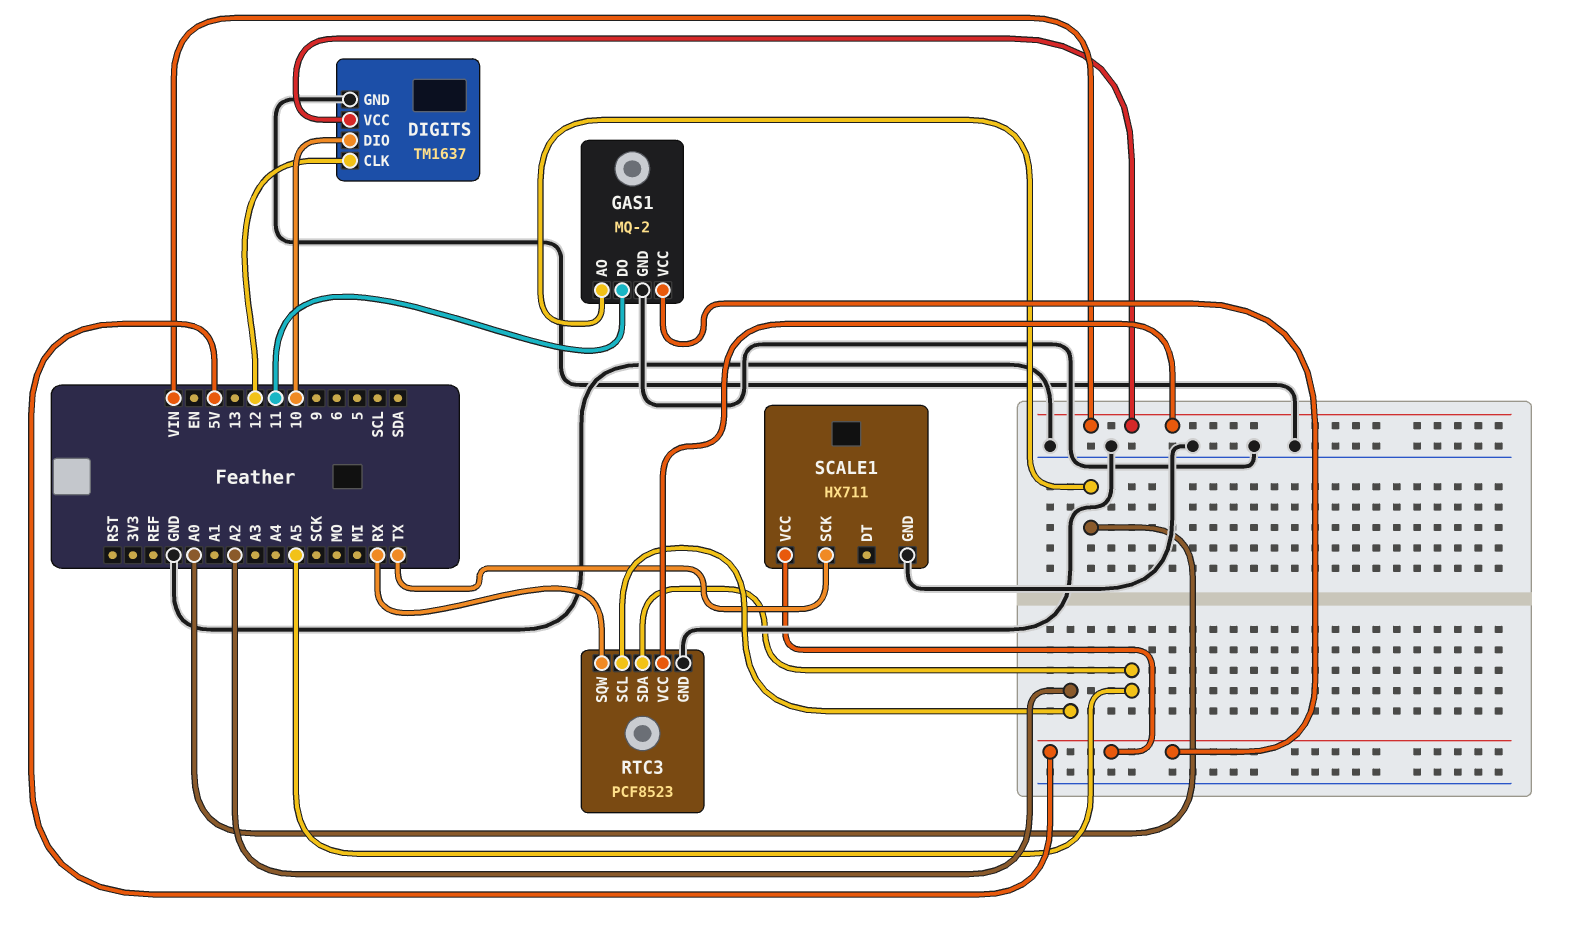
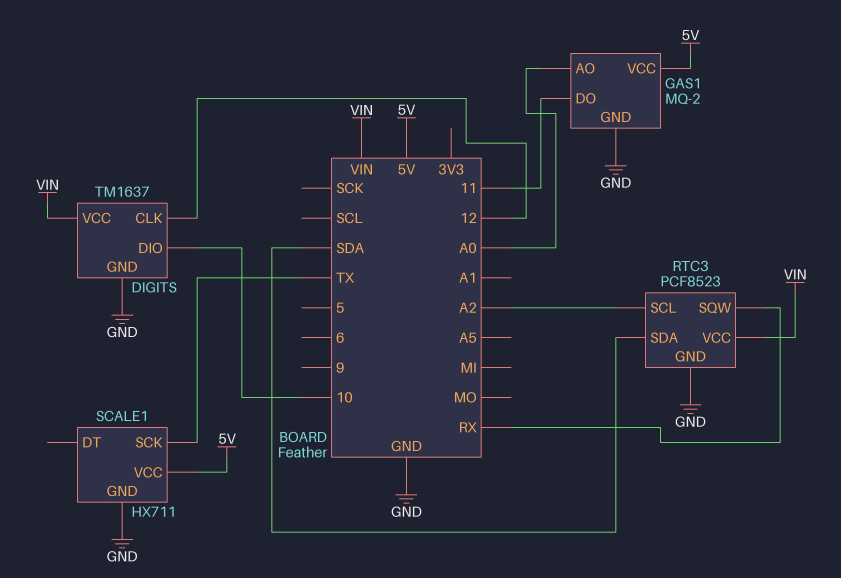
RTC3 pin SDA: A5 -> SDA

